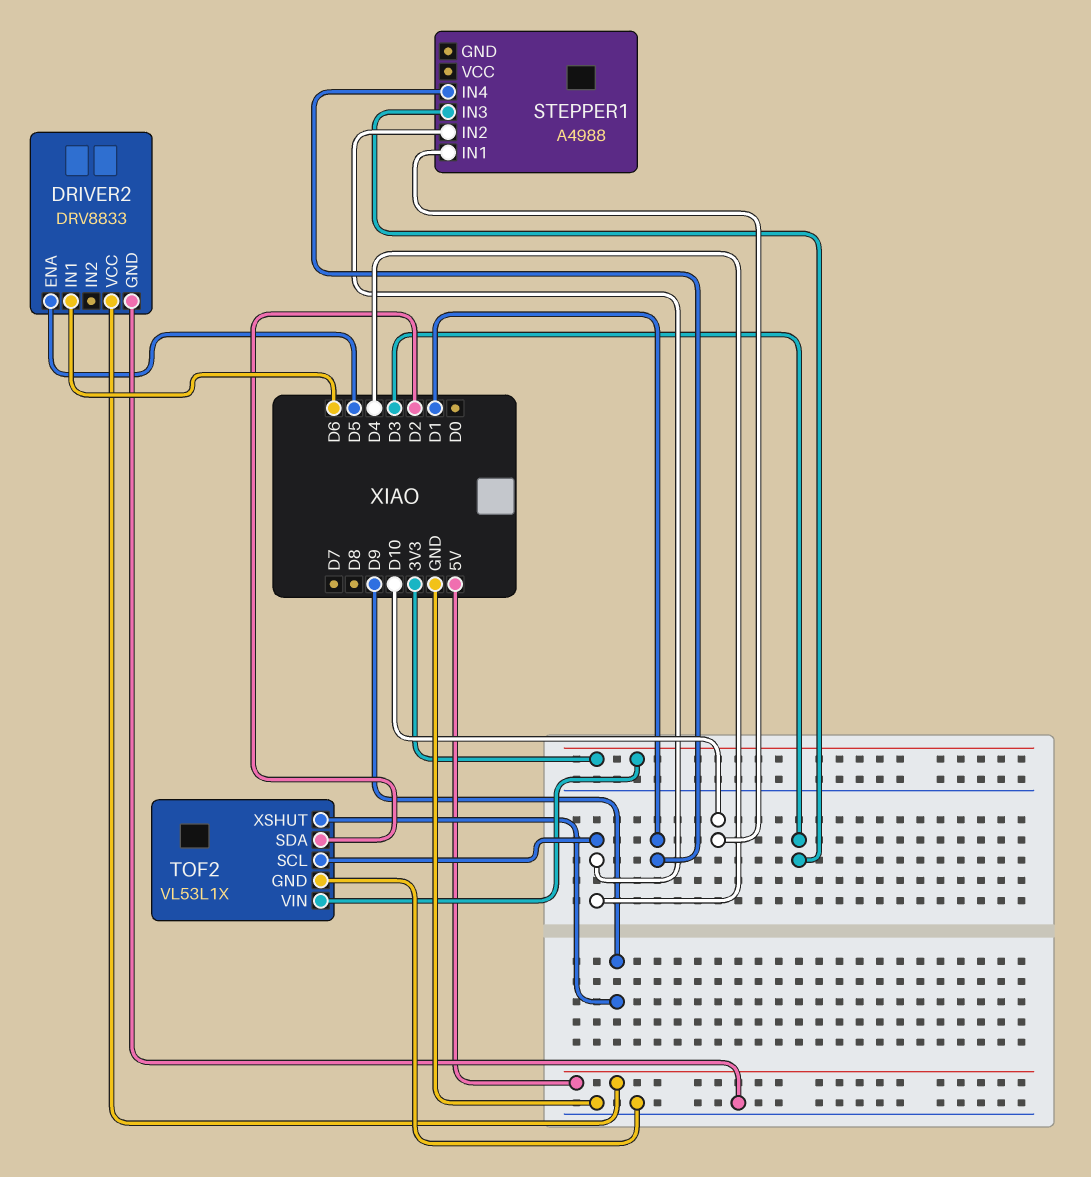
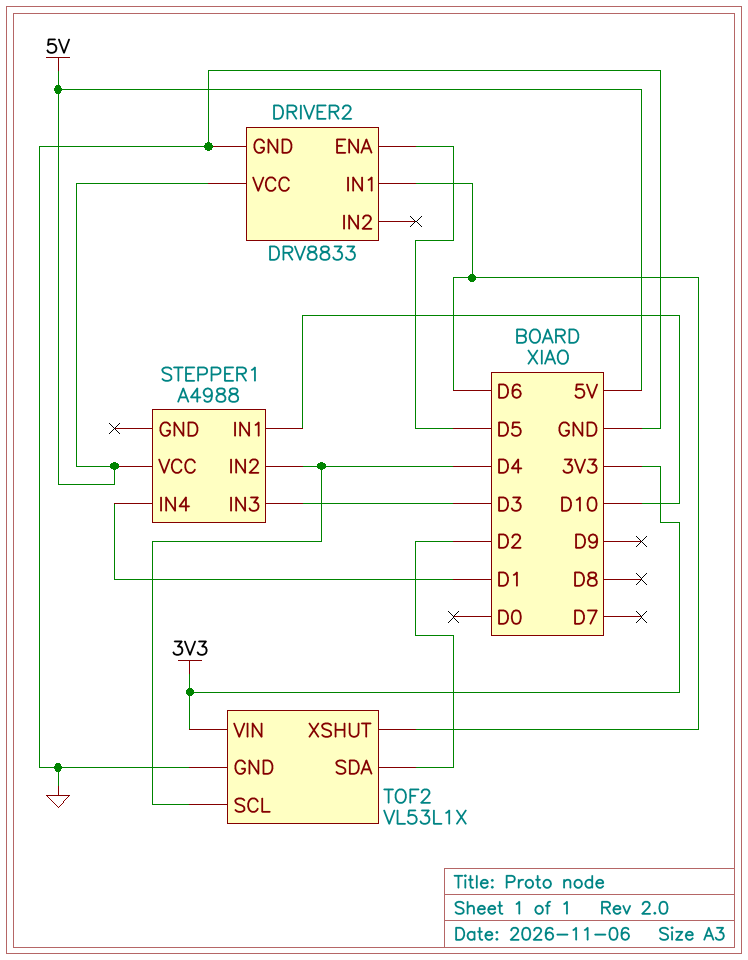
STEPPER1 pin VCC: none -> 5V
TOF2 pin XSHUT: D9 -> D6

